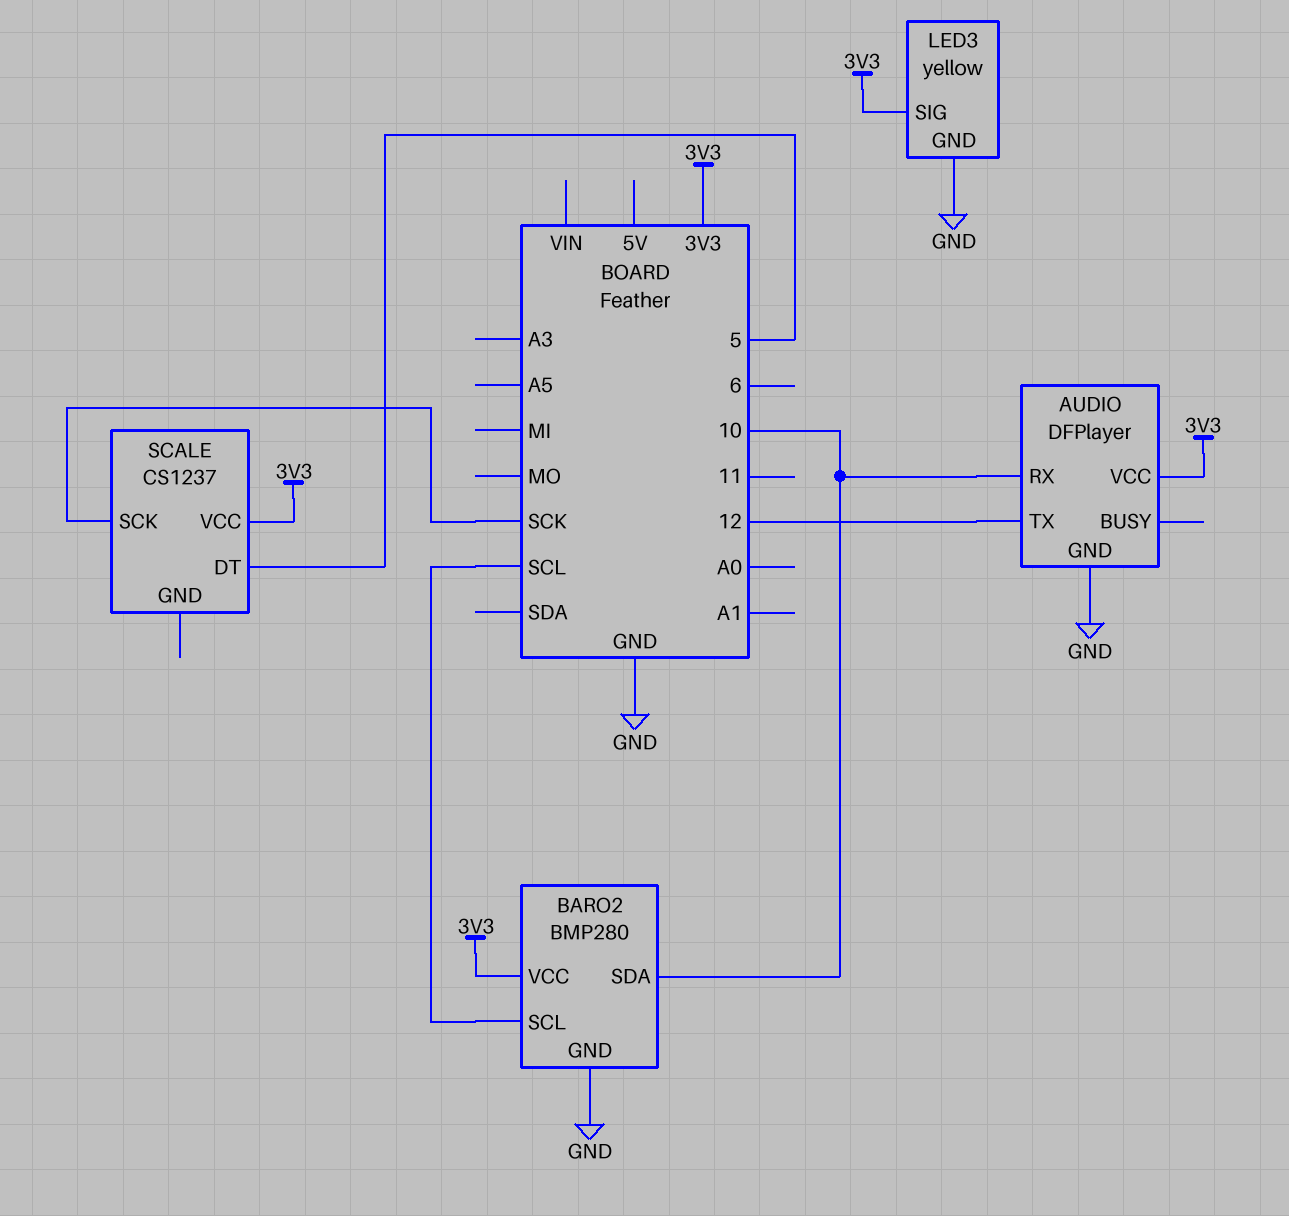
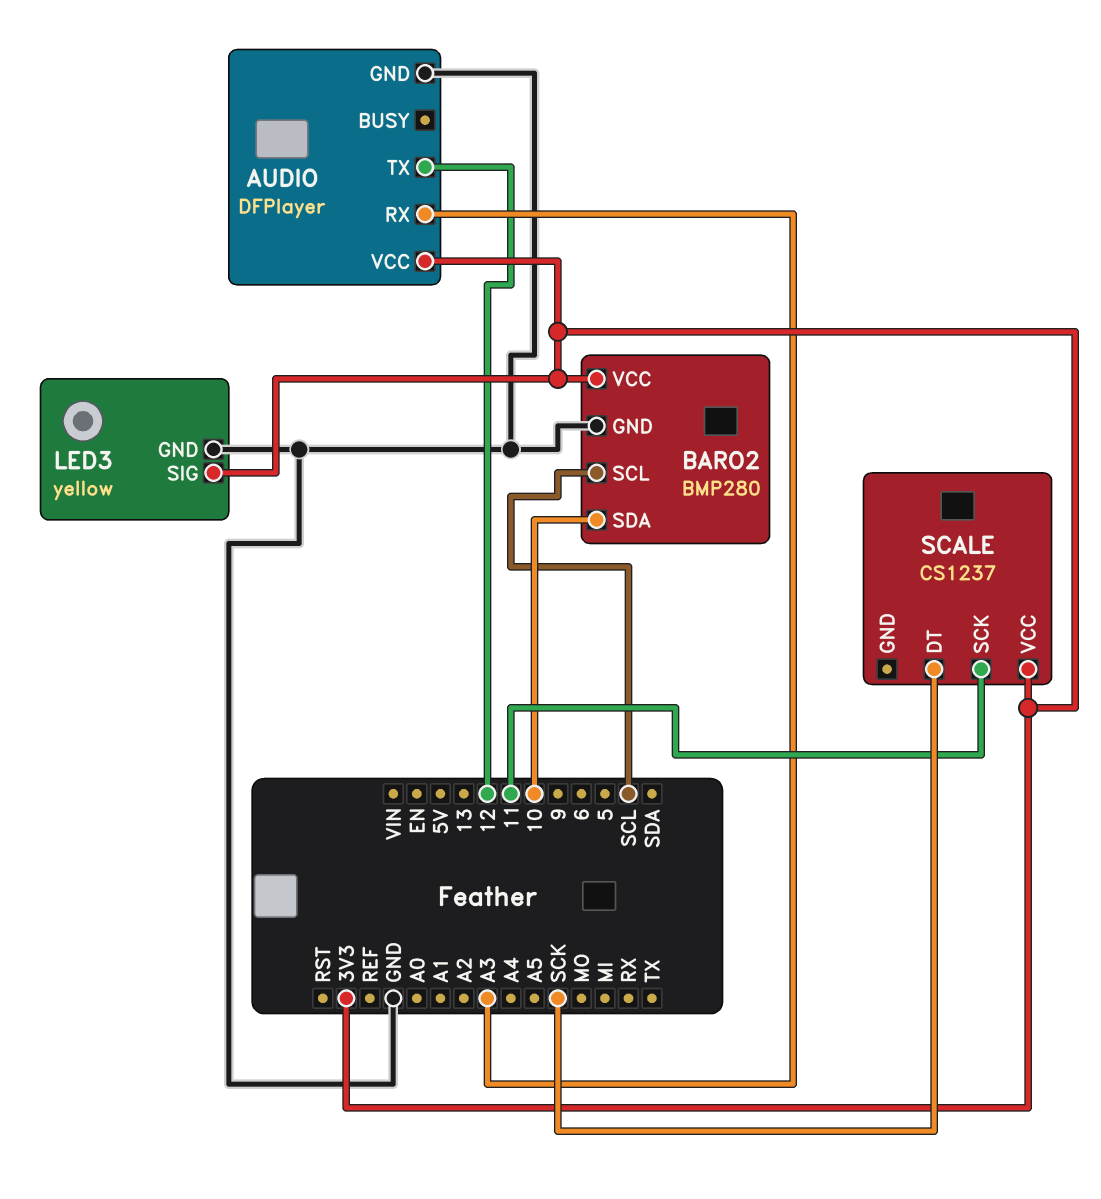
AUDIO pin RX: 10 -> A3
SCALE pin DT: 5 -> SCK
SCALE pin SCK: SCK -> 11

